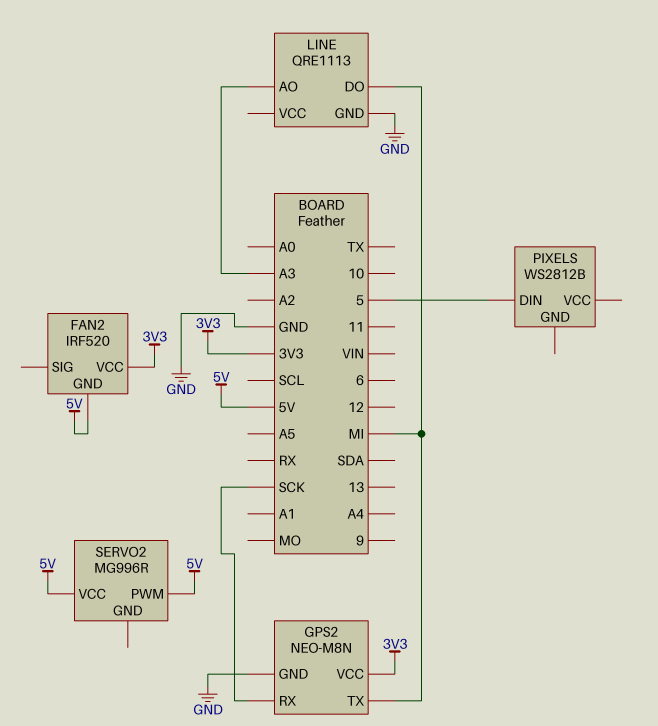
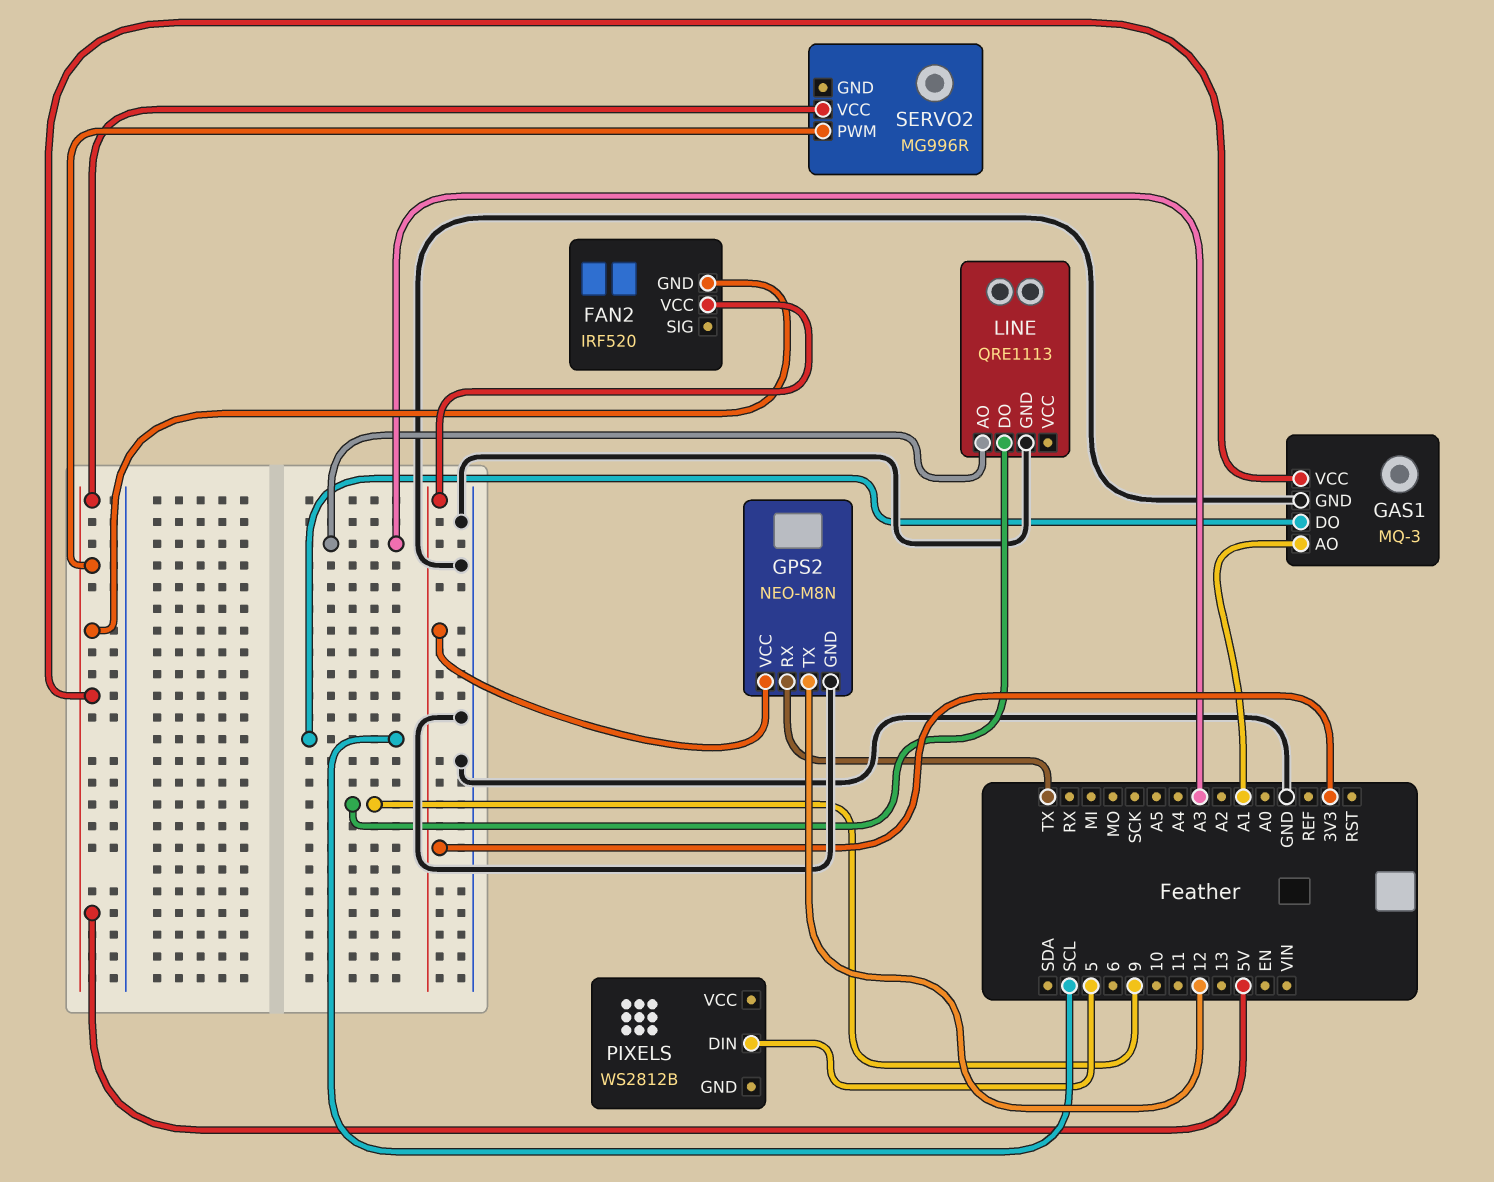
GAS1: none -> MQ-3
GAS1 pin AO: none -> A1
GAS1 pin DO: none -> SCL
GAS1 pin GND: none -> GND
GAS1 pin VCC: none -> 5V
GPS2 pin RX: SCK -> TX
GPS2 pin TX: MI -> 12
LINE pin DO: MI -> 9

